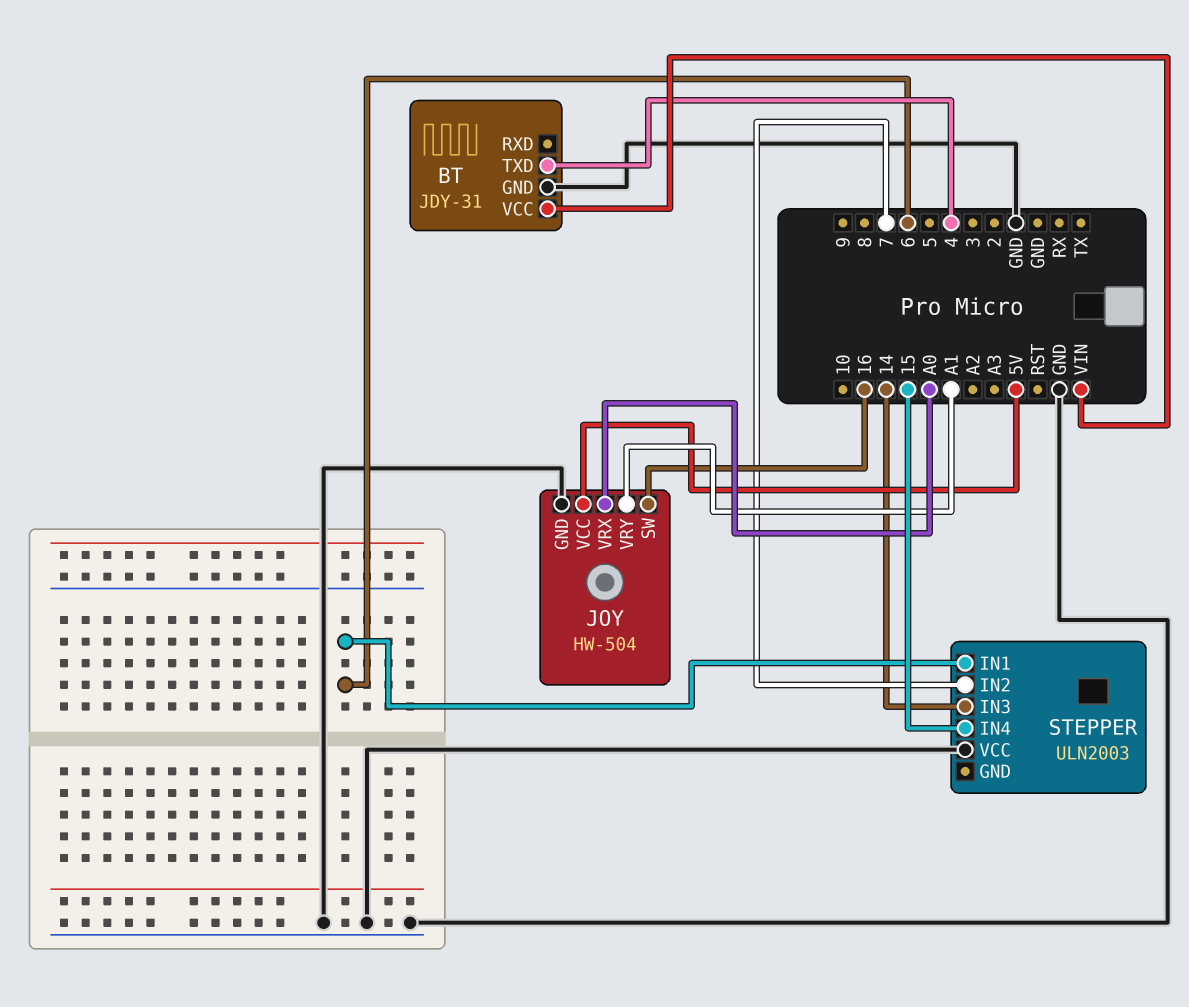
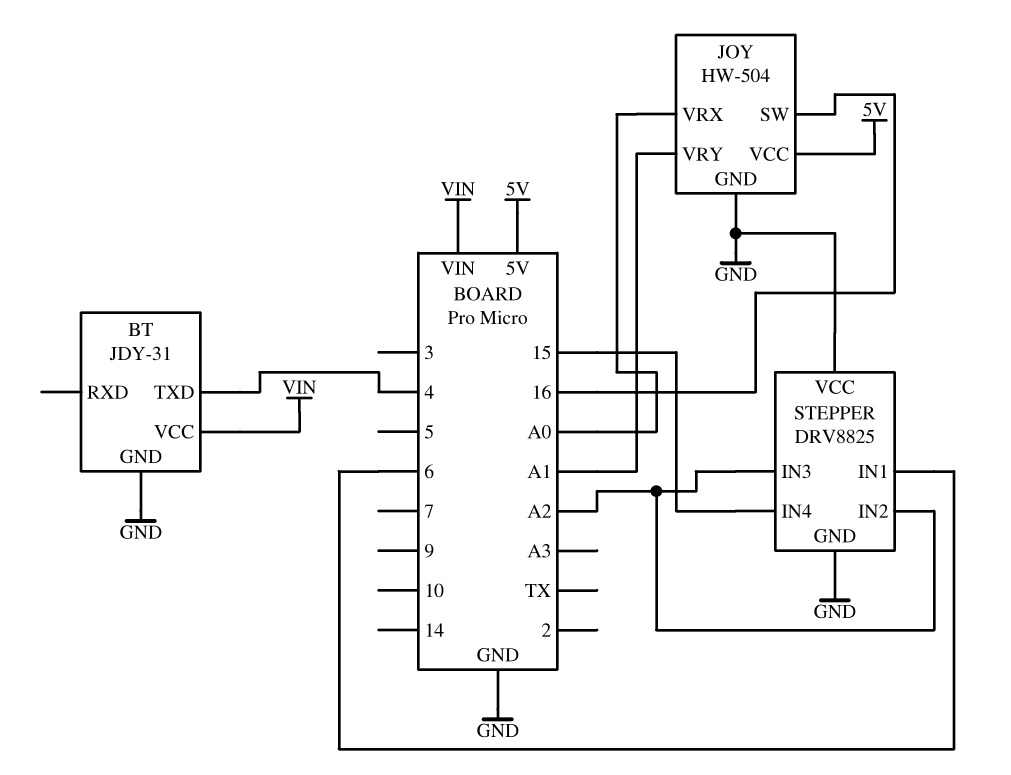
STEPPER: ULN2003 -> DRV8825
STEPPER pin GND: none -> GND
STEPPER pin IN2: 7 -> A2
STEPPER pin IN3: 14 -> A2

